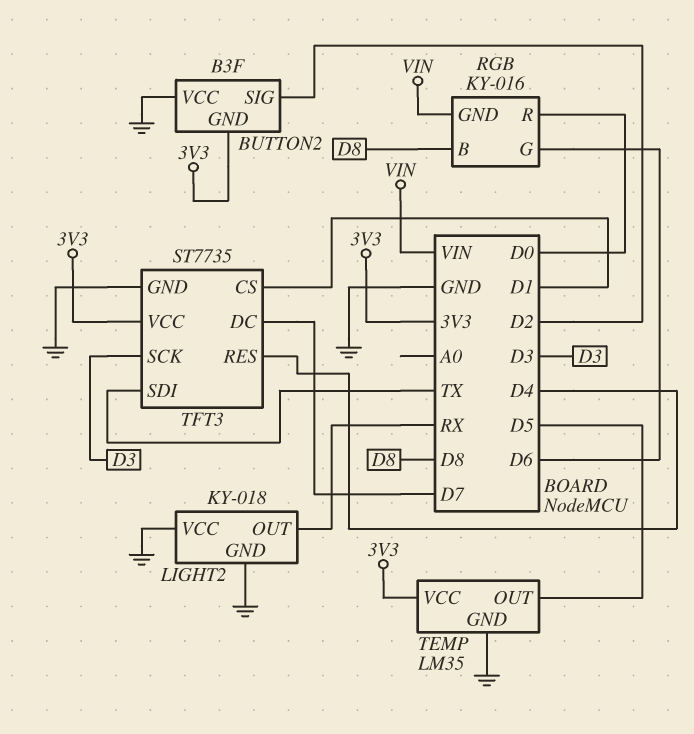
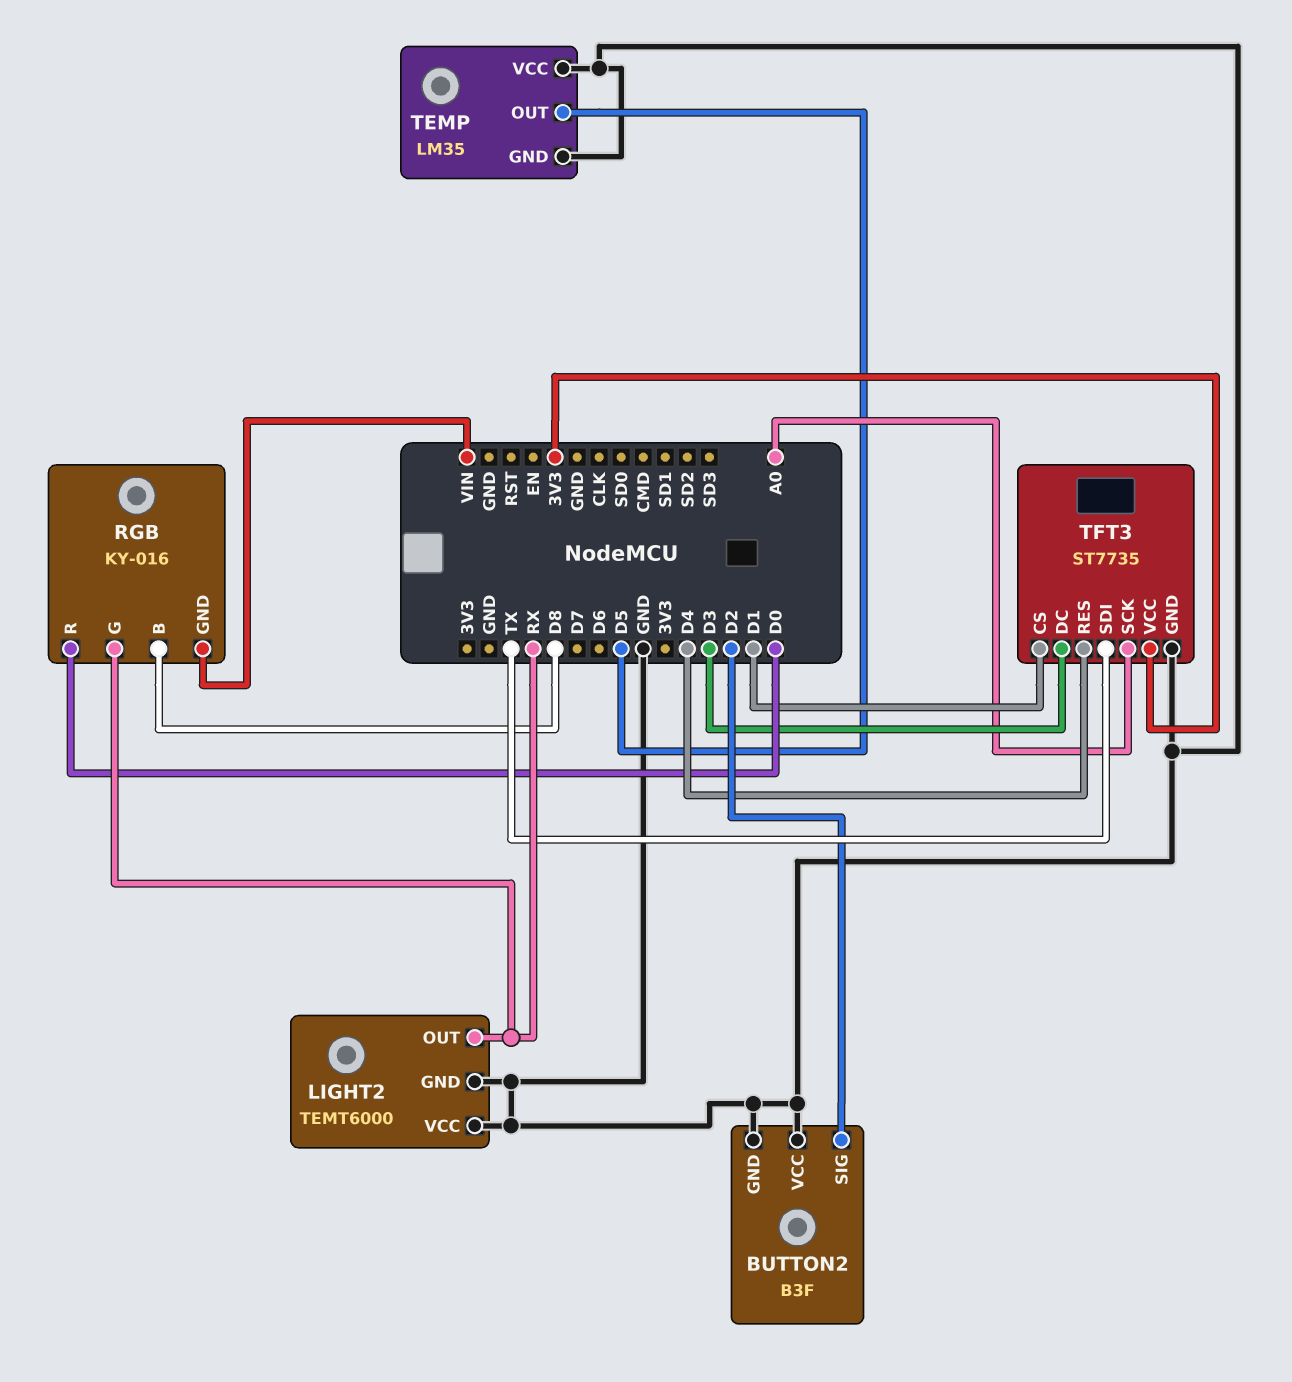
BUTTON2 pin GND: 3V3 -> GND
LIGHT2: KY-018 -> TEMT6000
RGB pin G: D6 -> RX
TEMP pin VCC: 3V3 -> GND
TFT3 pin DC: D7 -> D3
TFT3 pin SCK: D3 -> A0

